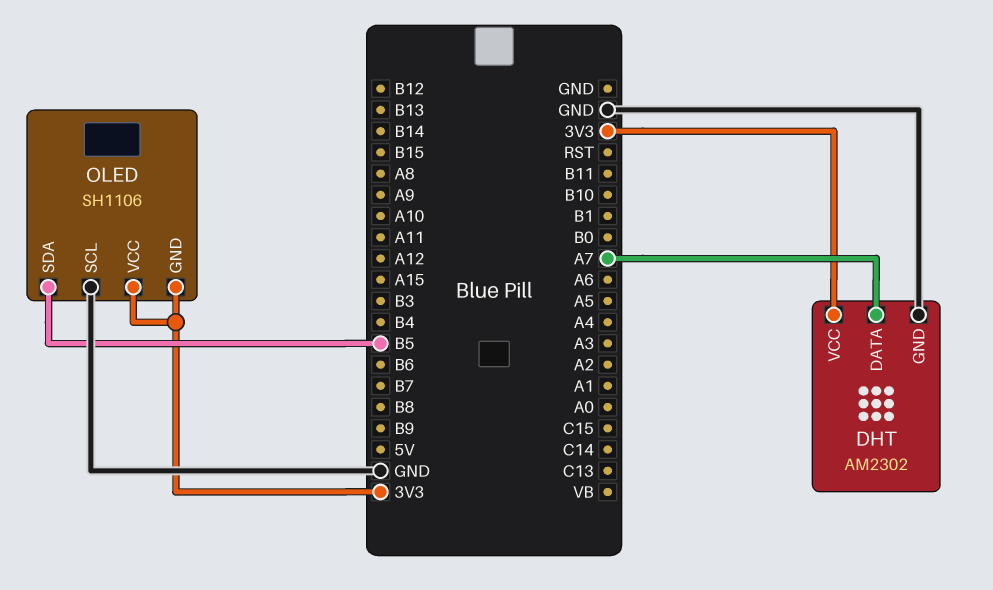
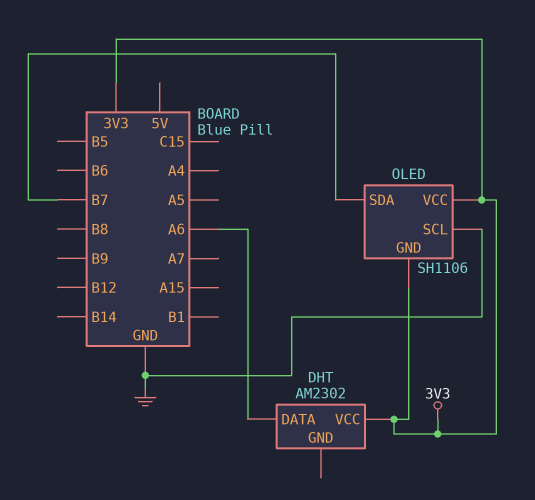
DHT pin DATA: A7 -> A6
DHT pin GND: GND -> none
OLED pin SDA: B5 -> B7

